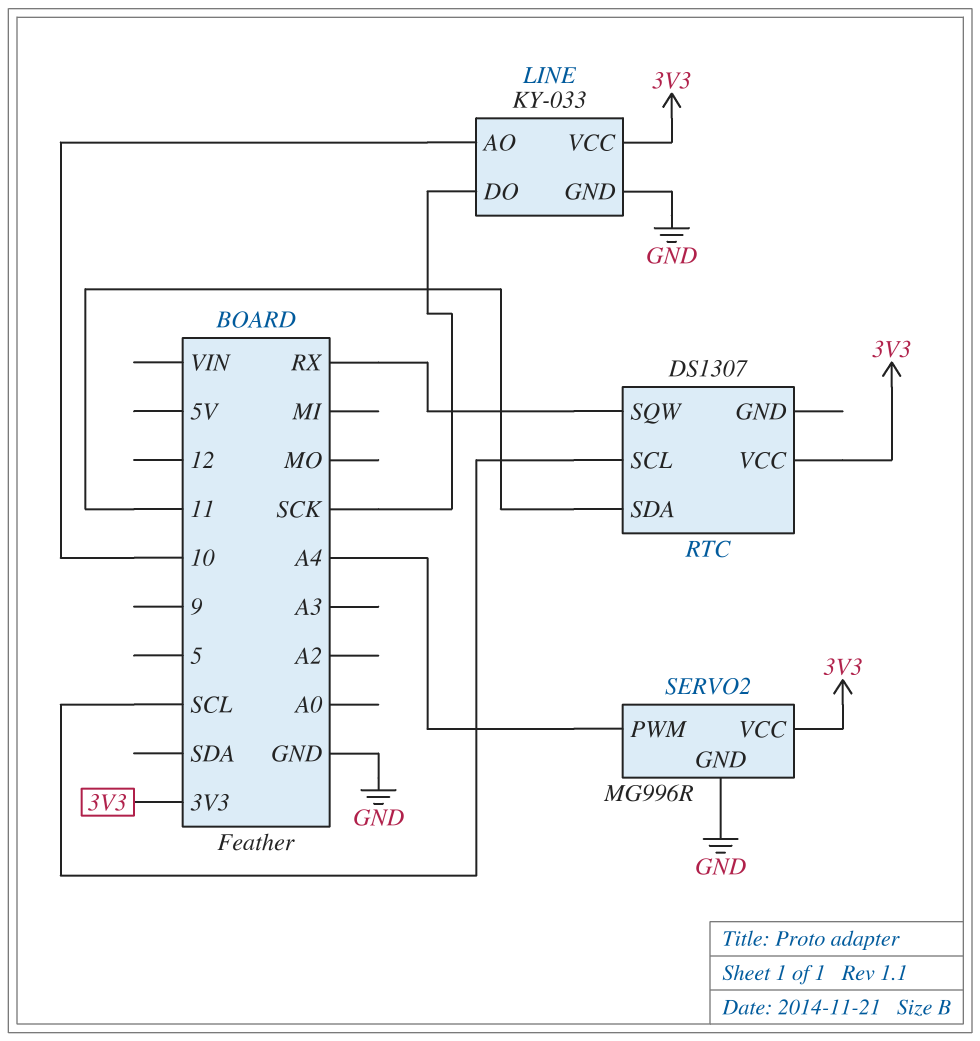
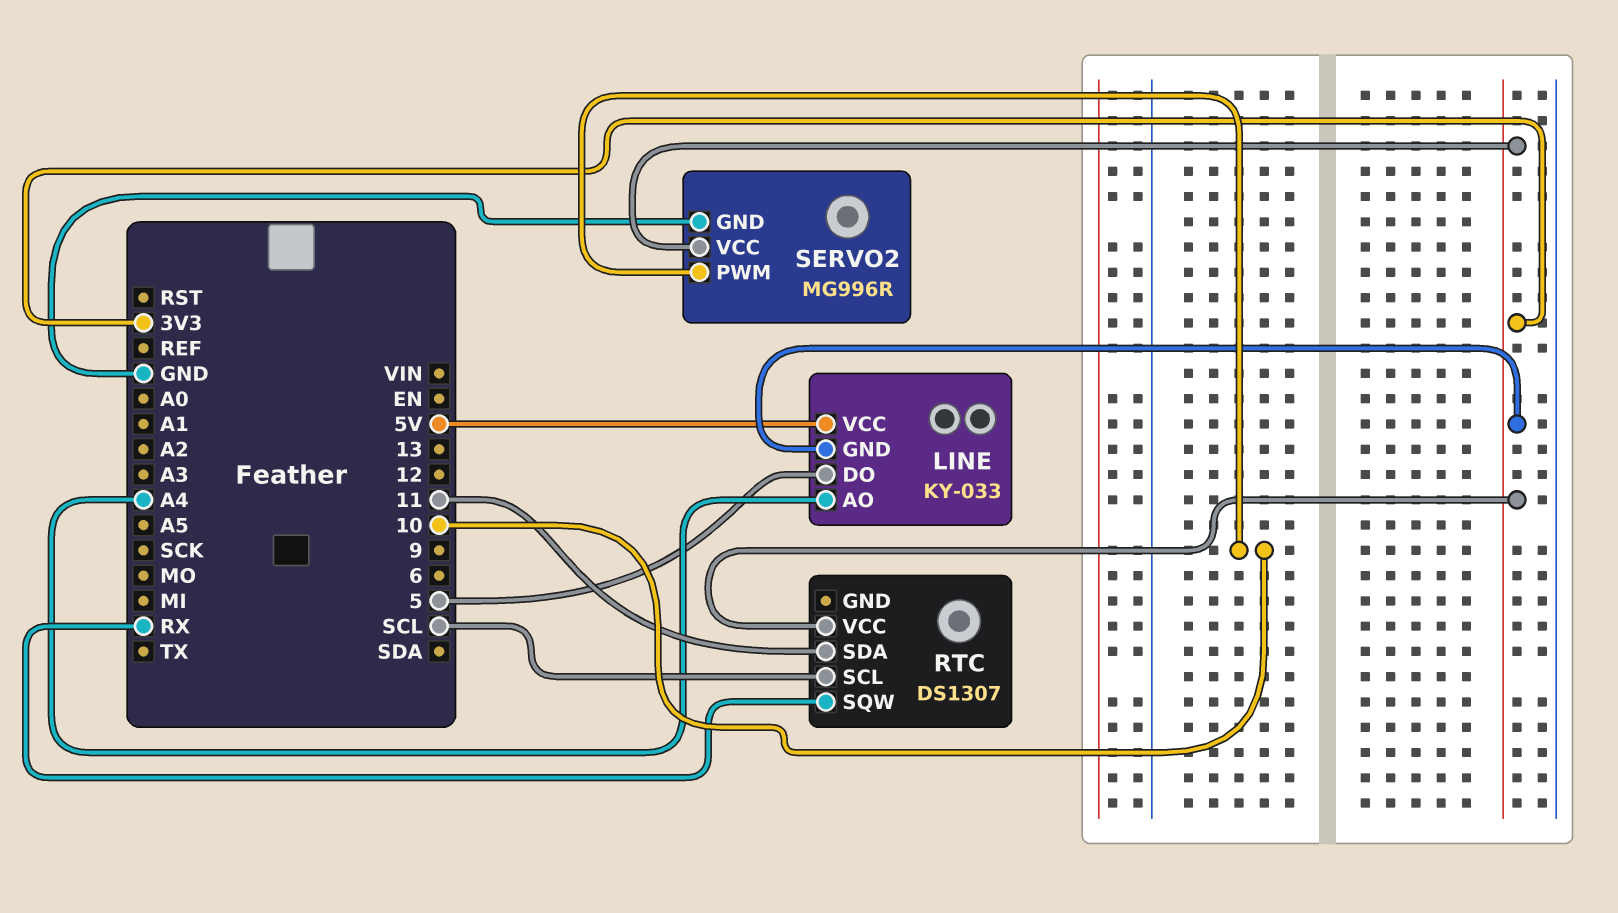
LINE pin AO: 10 -> A4
LINE pin DO: SCK -> 5
LINE pin GND: GND -> 3V3
LINE pin VCC: 3V3 -> 5V
SERVO2 pin PWM: A4 -> 10

